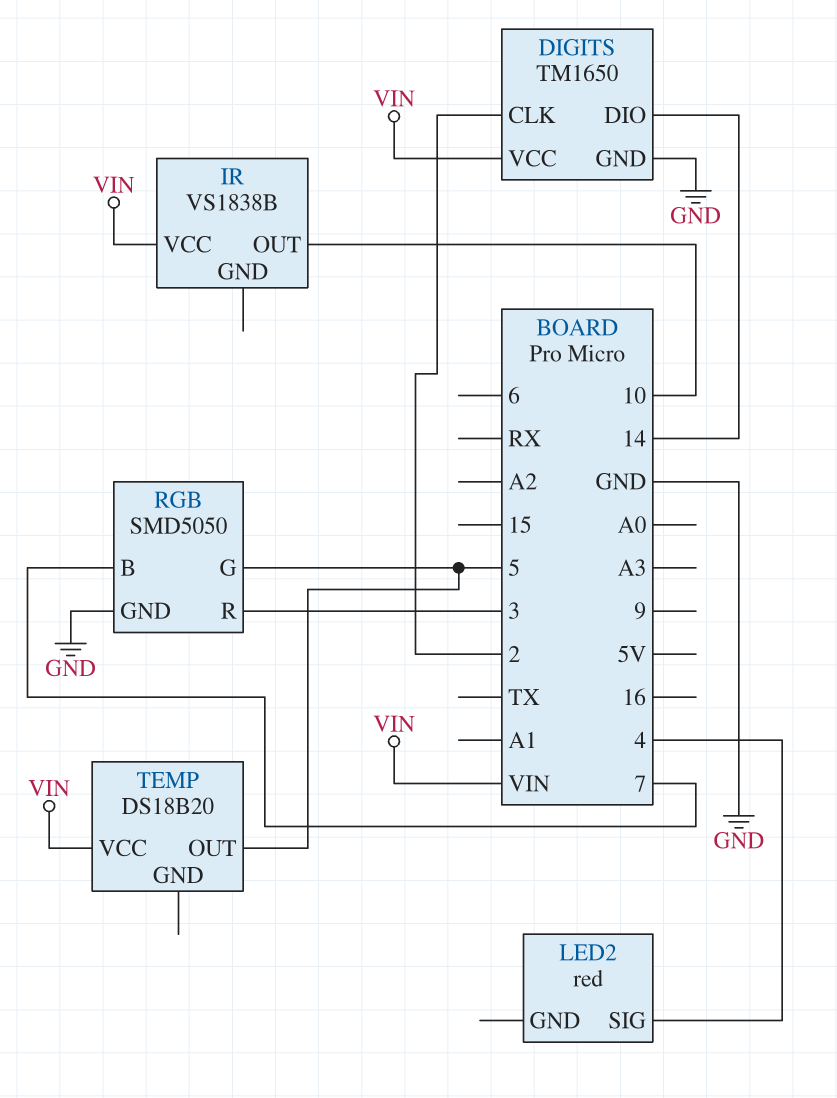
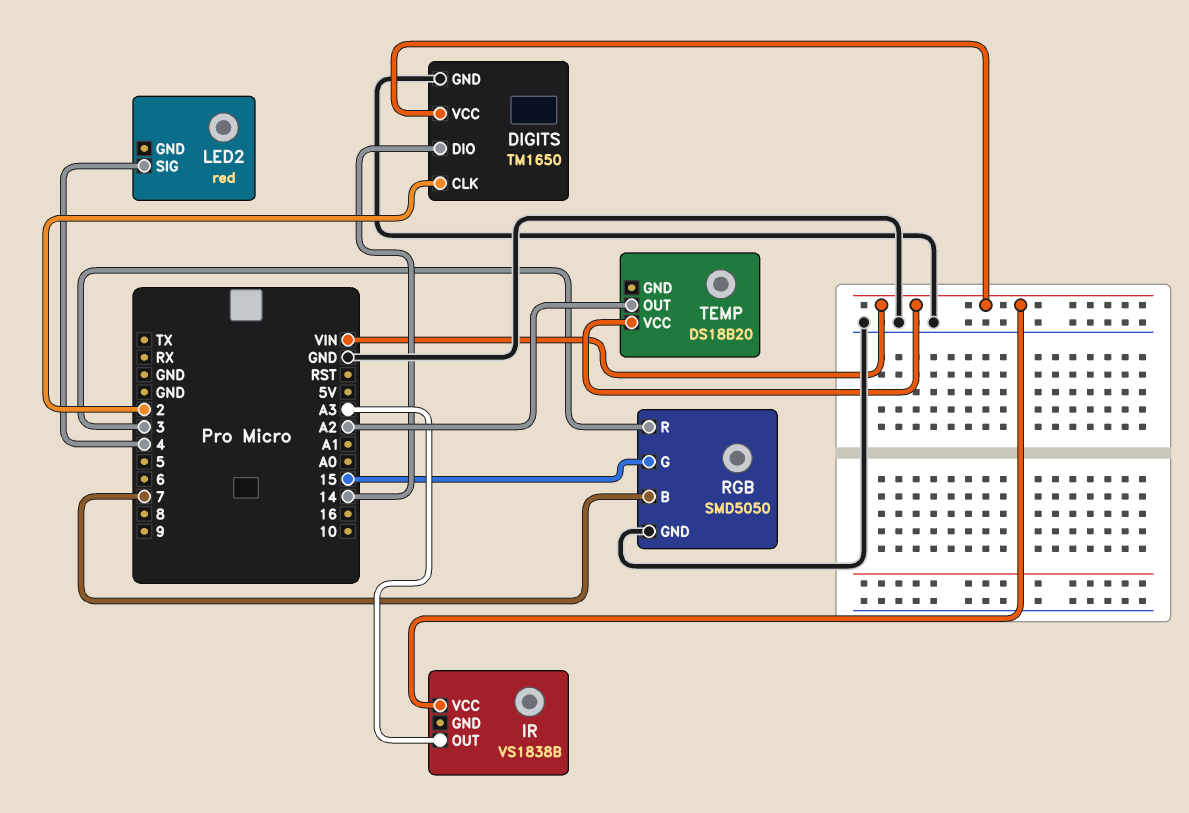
IR pin OUT: 10 -> A3
RGB pin G: 5 -> 15
TEMP pin OUT: 5 -> A2

